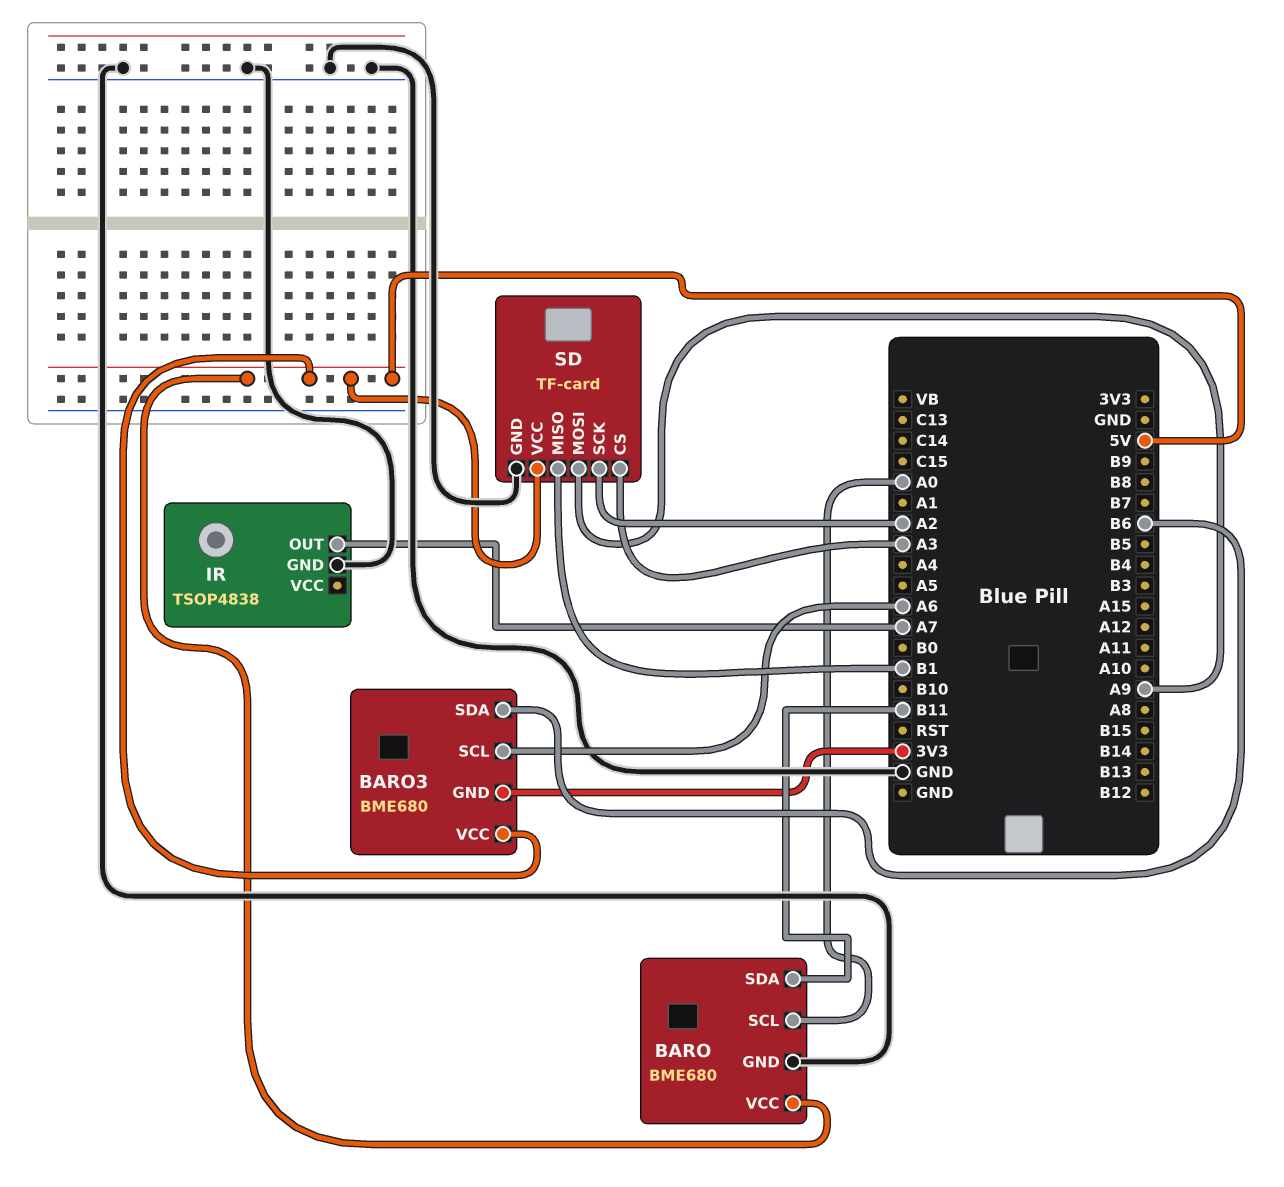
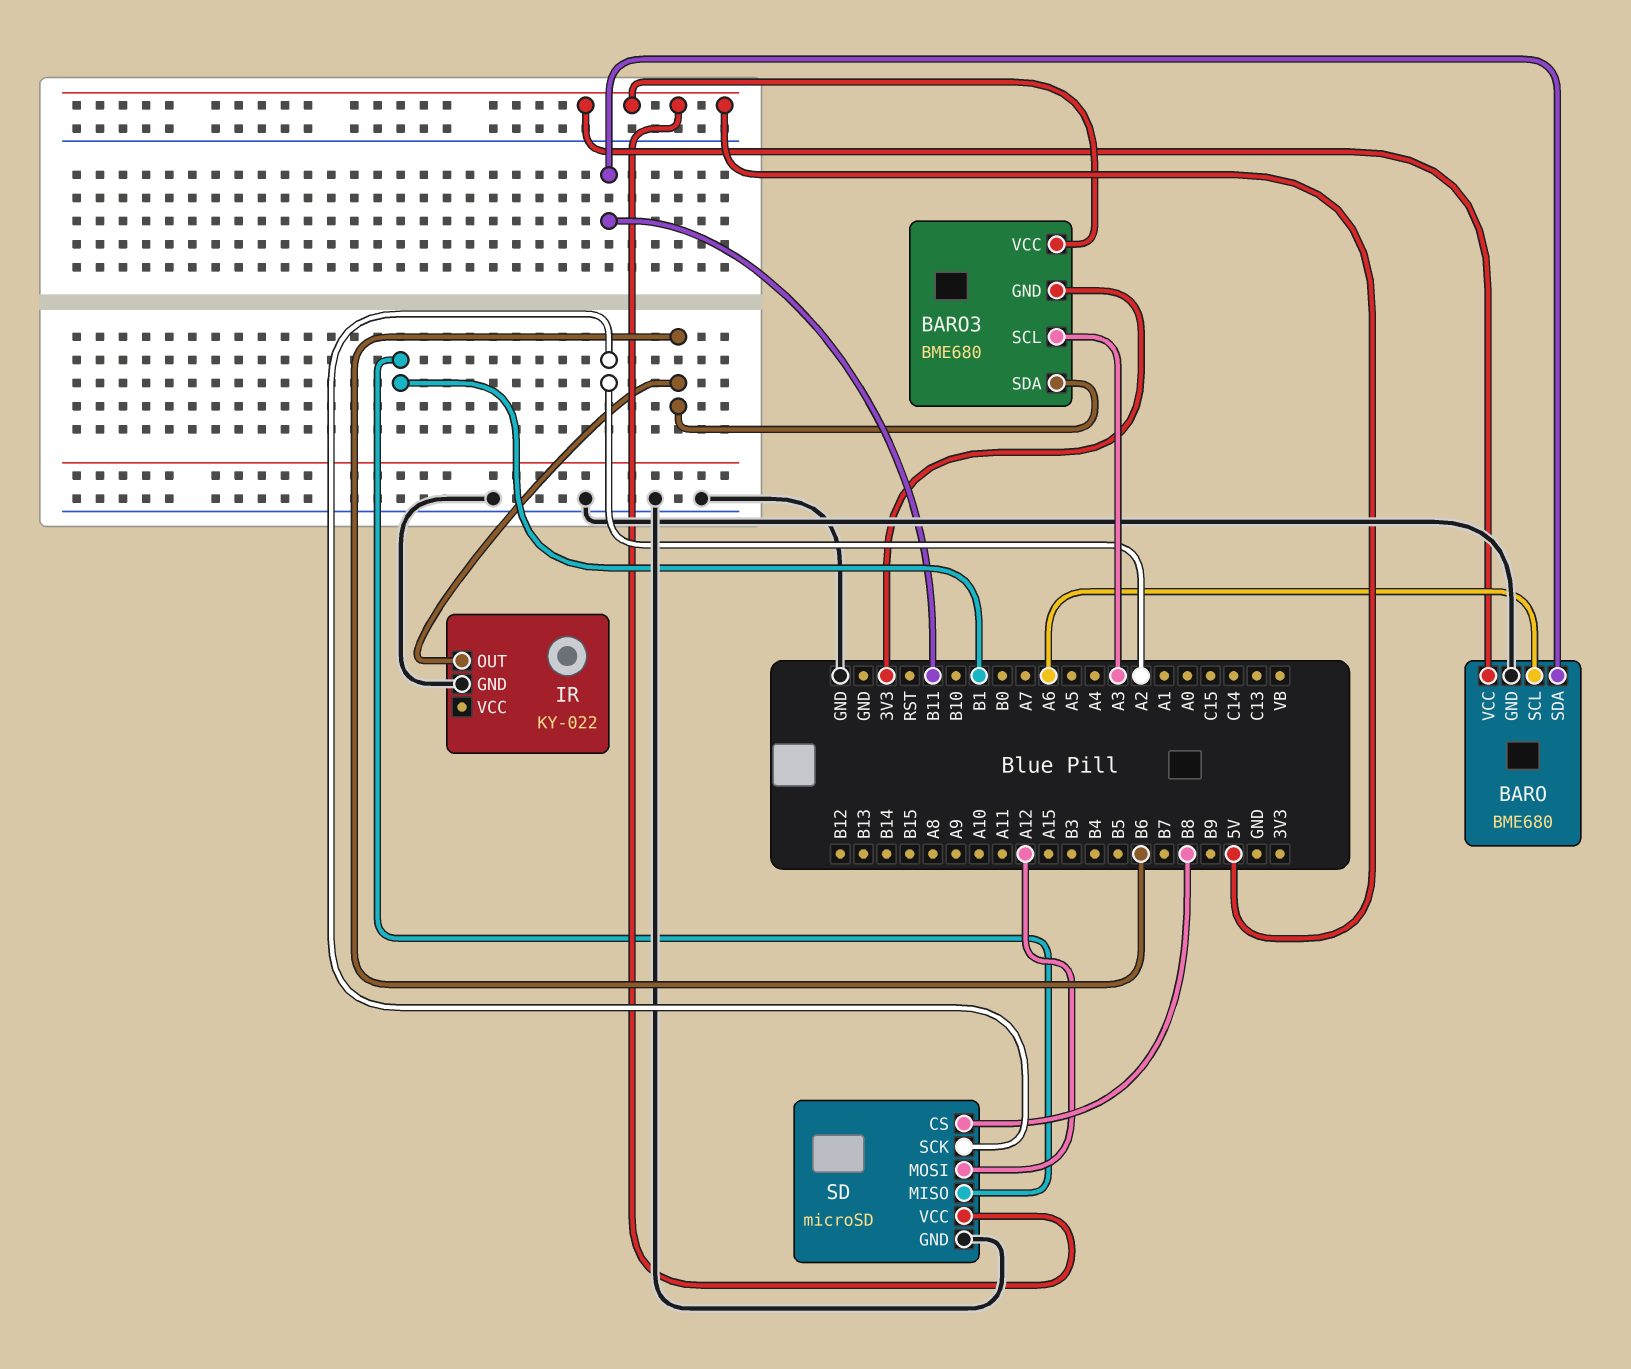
BARO pin SCL: A0 -> A6
BARO3 pin SCL: A6 -> A3
IR: TSOP4838 -> KY-022
IR pin OUT: A7 -> B6
SD: TF-card -> microSD
SD pin CS: A3 -> B8
SD pin MOSI: A9 -> A12

